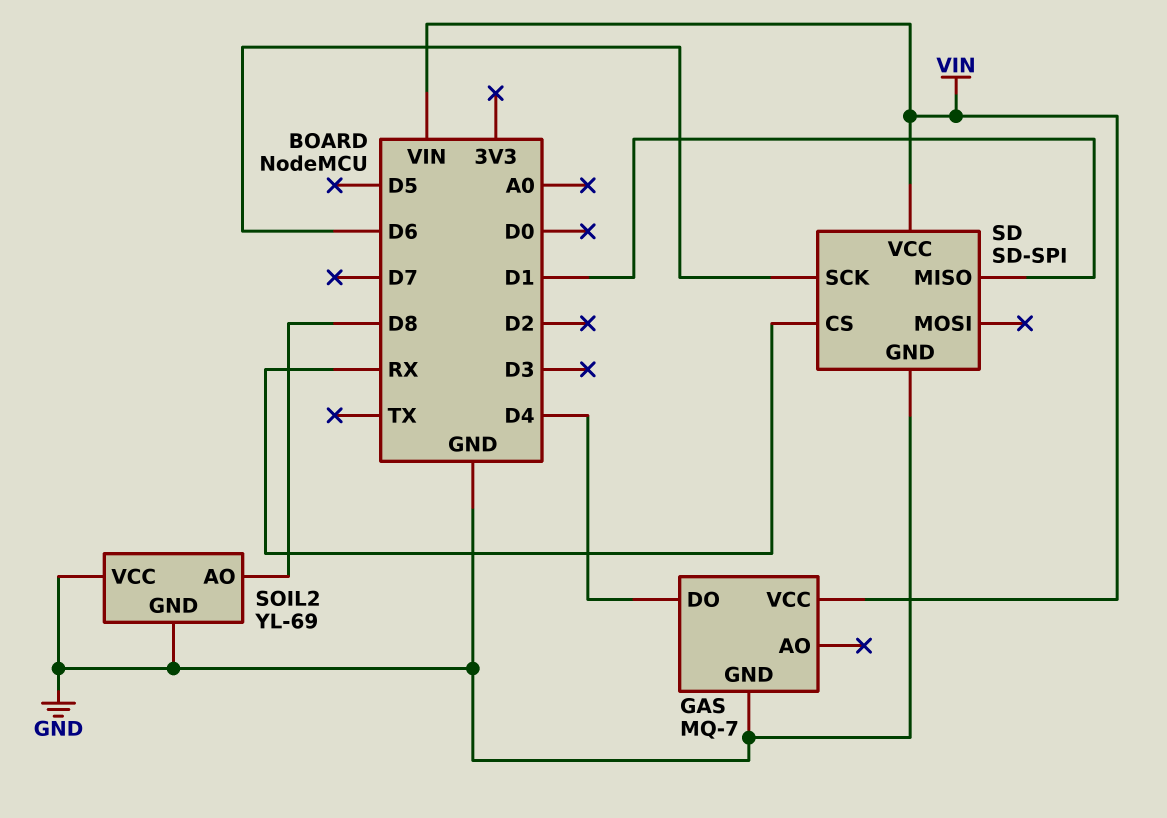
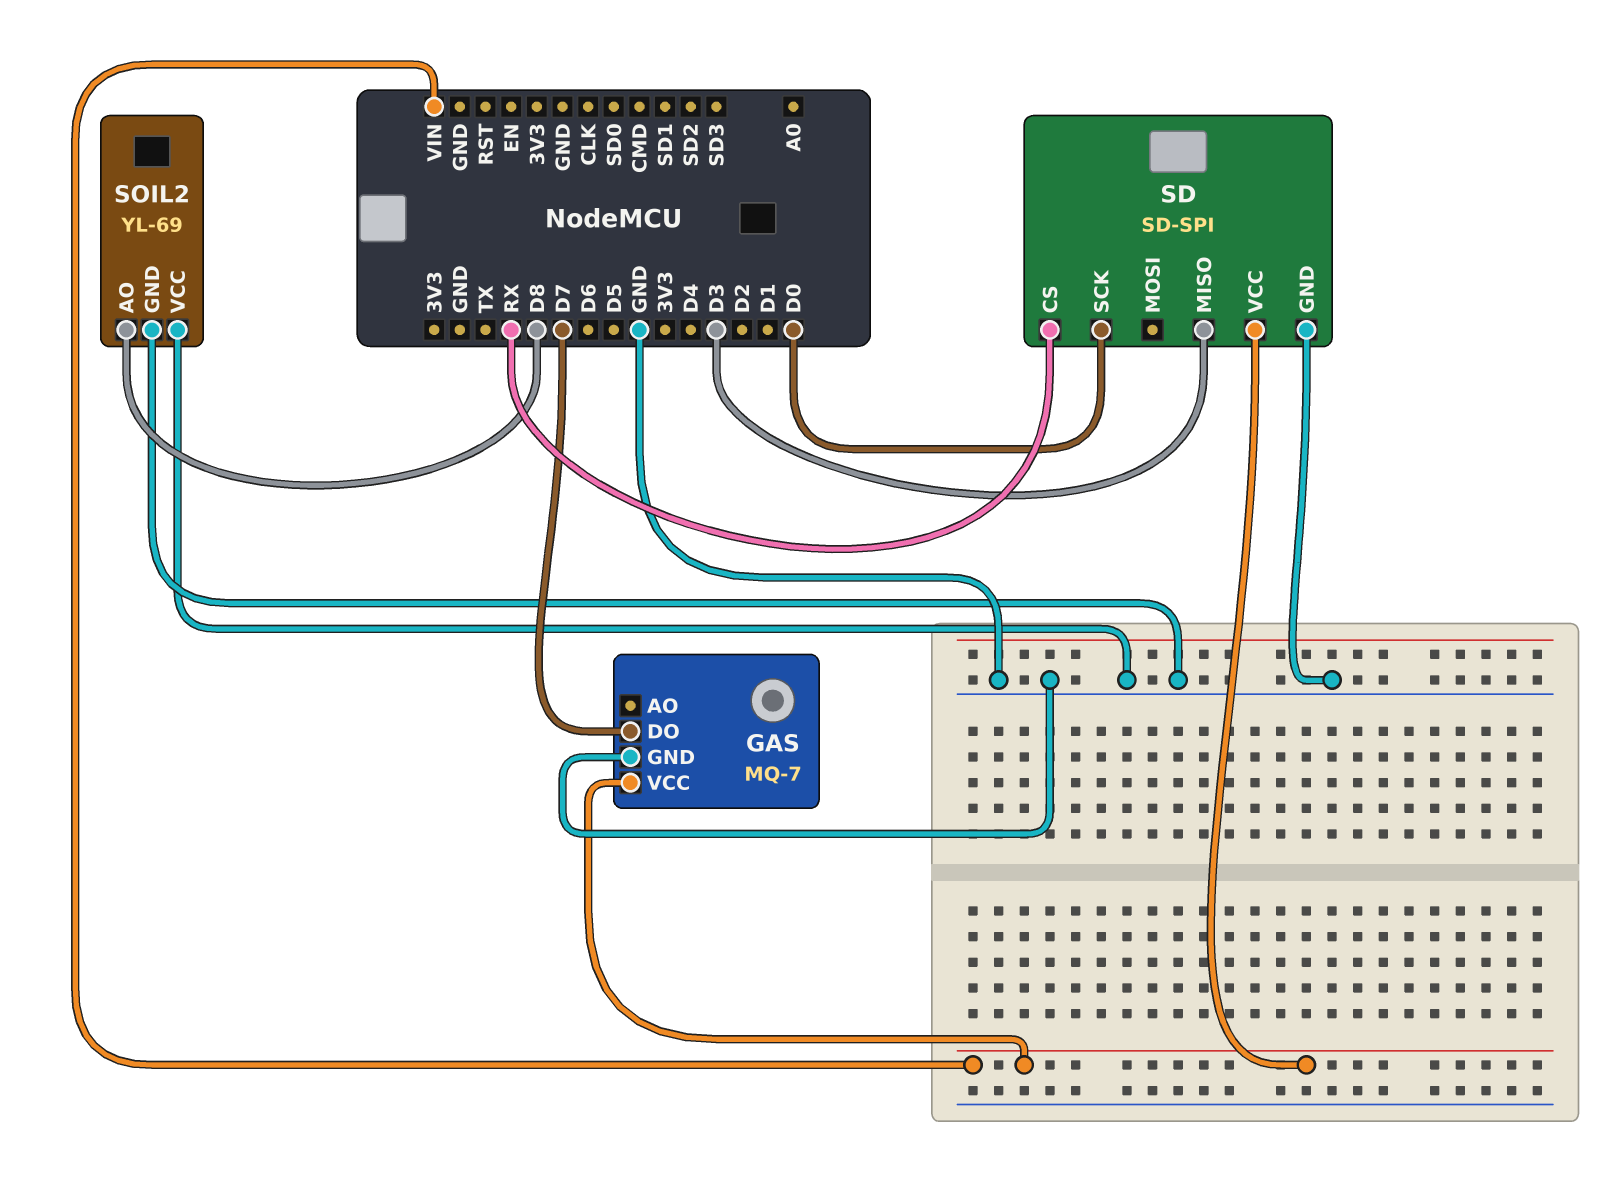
GAS pin DO: D4 -> D7
SD pin MISO: D1 -> D3
SD pin SCK: D6 -> D0

